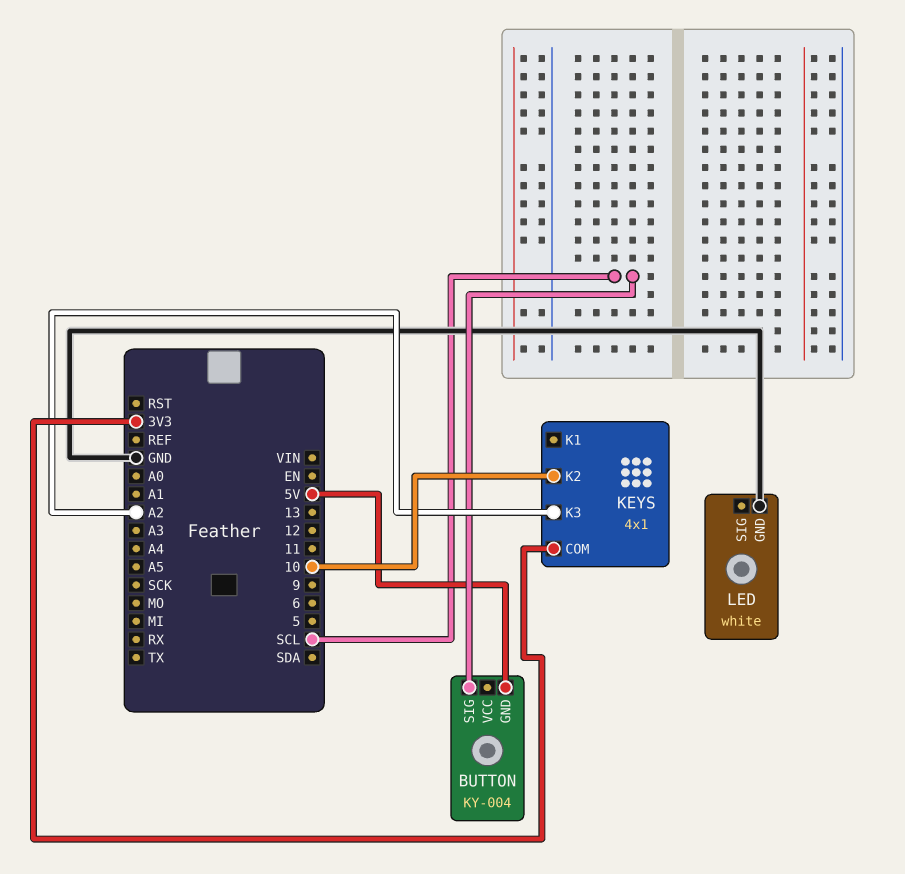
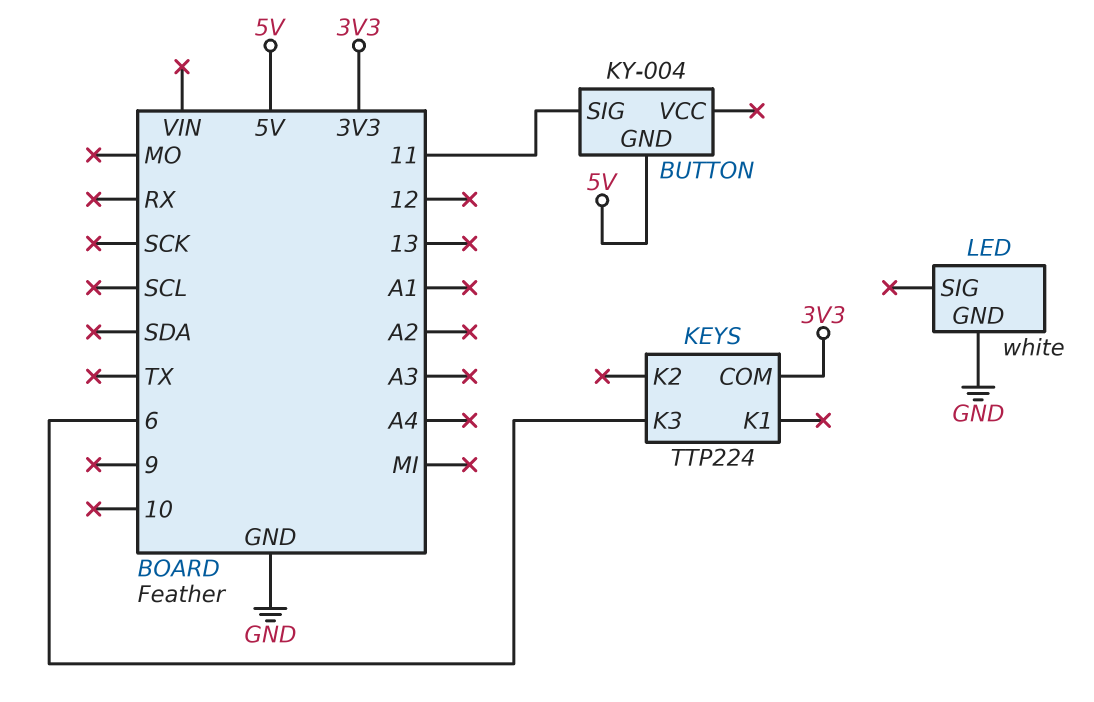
BUTTON pin SIG: SCL -> 11
KEYS: 4x1 -> TTP224
KEYS pin K2: 10 -> none
KEYS pin K3: A2 -> 6

